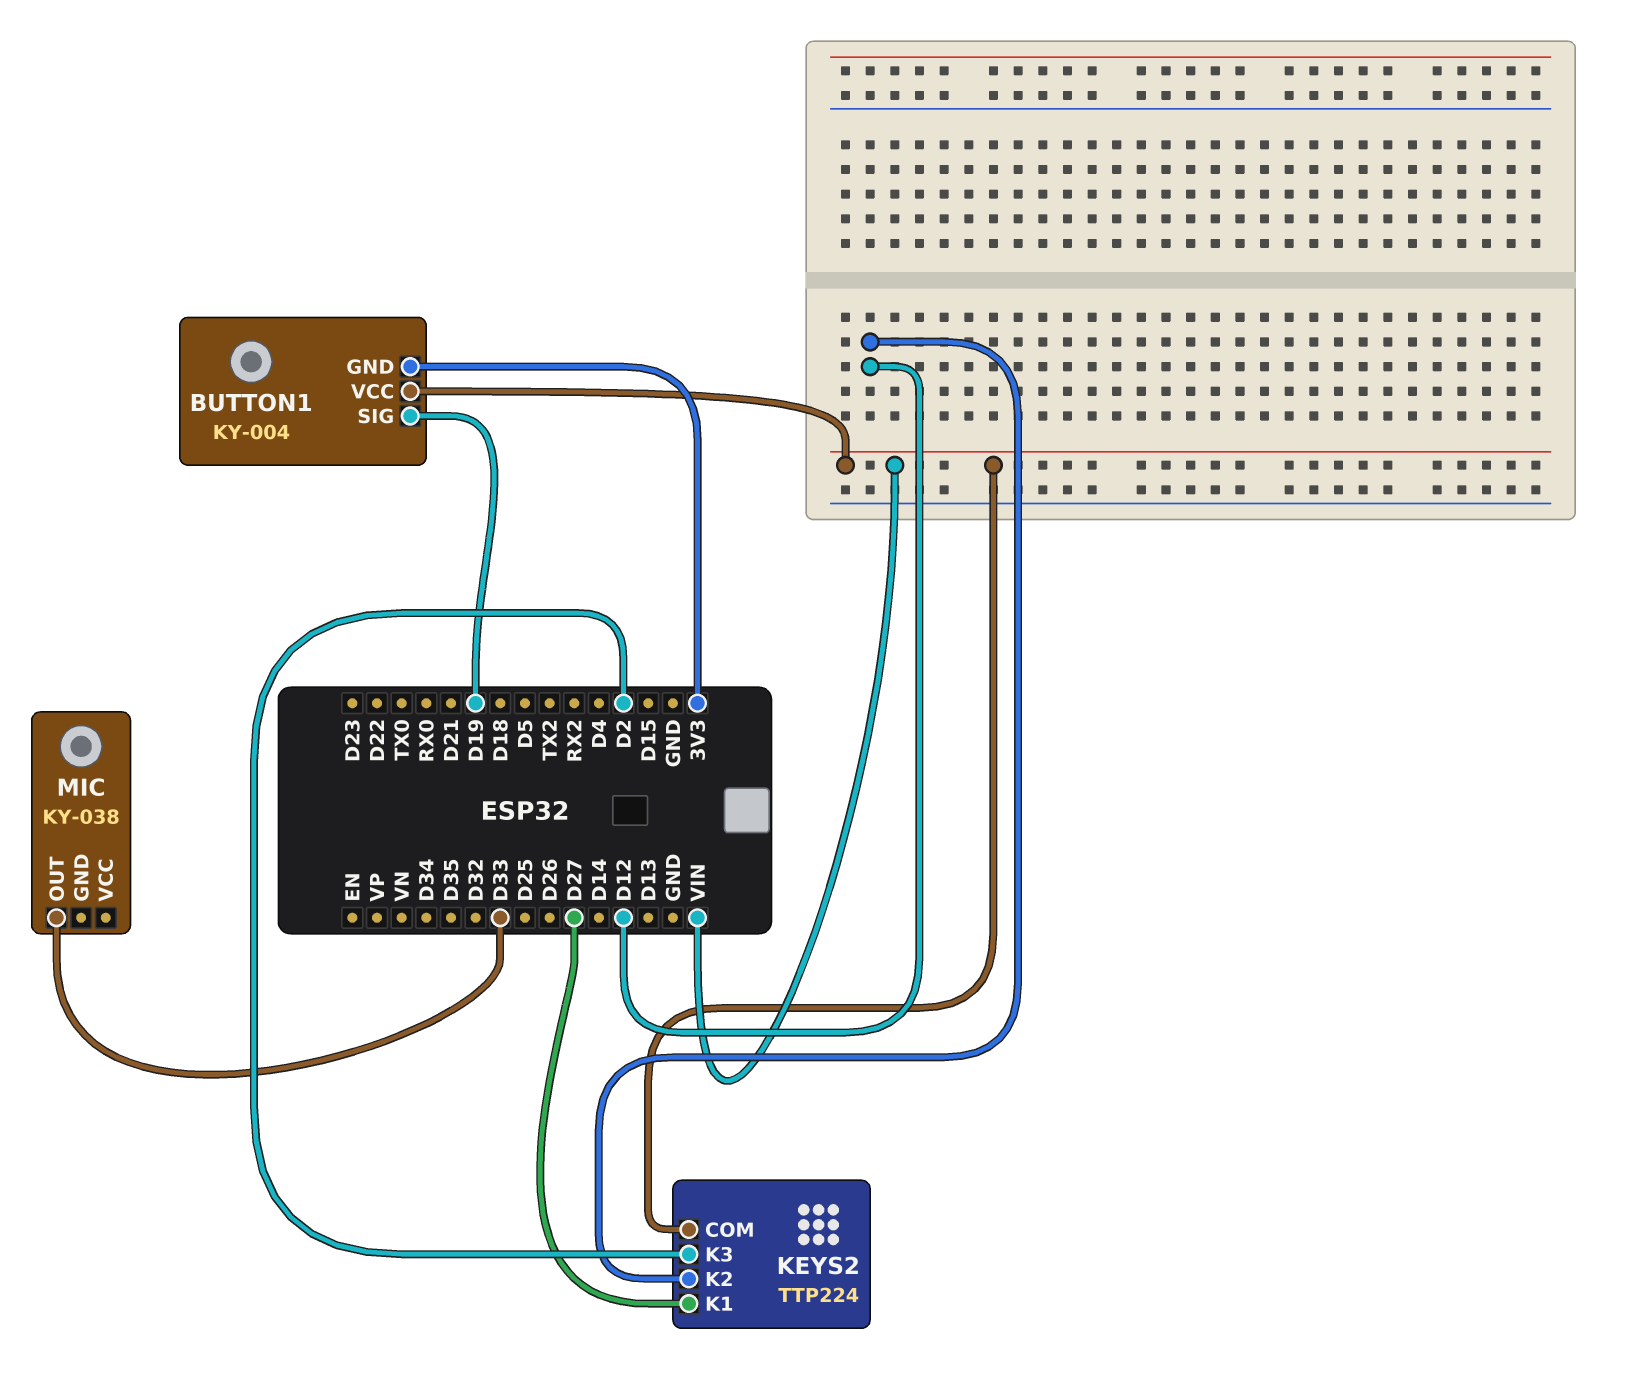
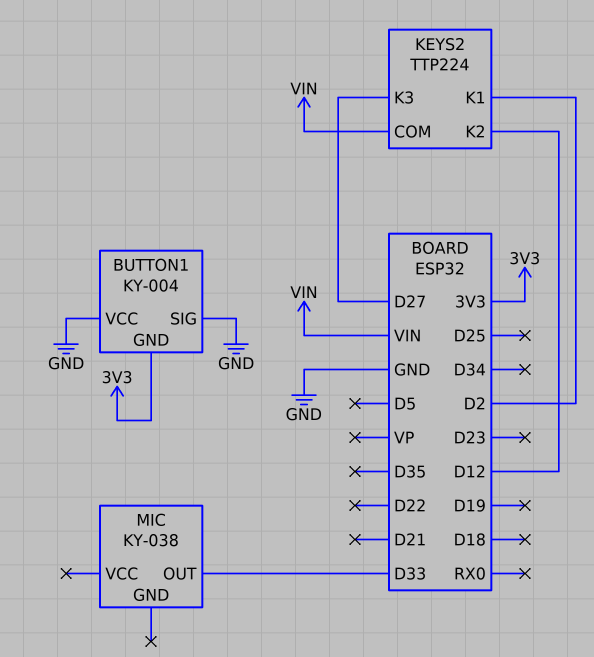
BUTTON1 pin SIG: D19 -> GND
BUTTON1 pin VCC: VIN -> GND
KEYS2 pin K1: D27 -> D2
KEYS2 pin K3: D2 -> D27

